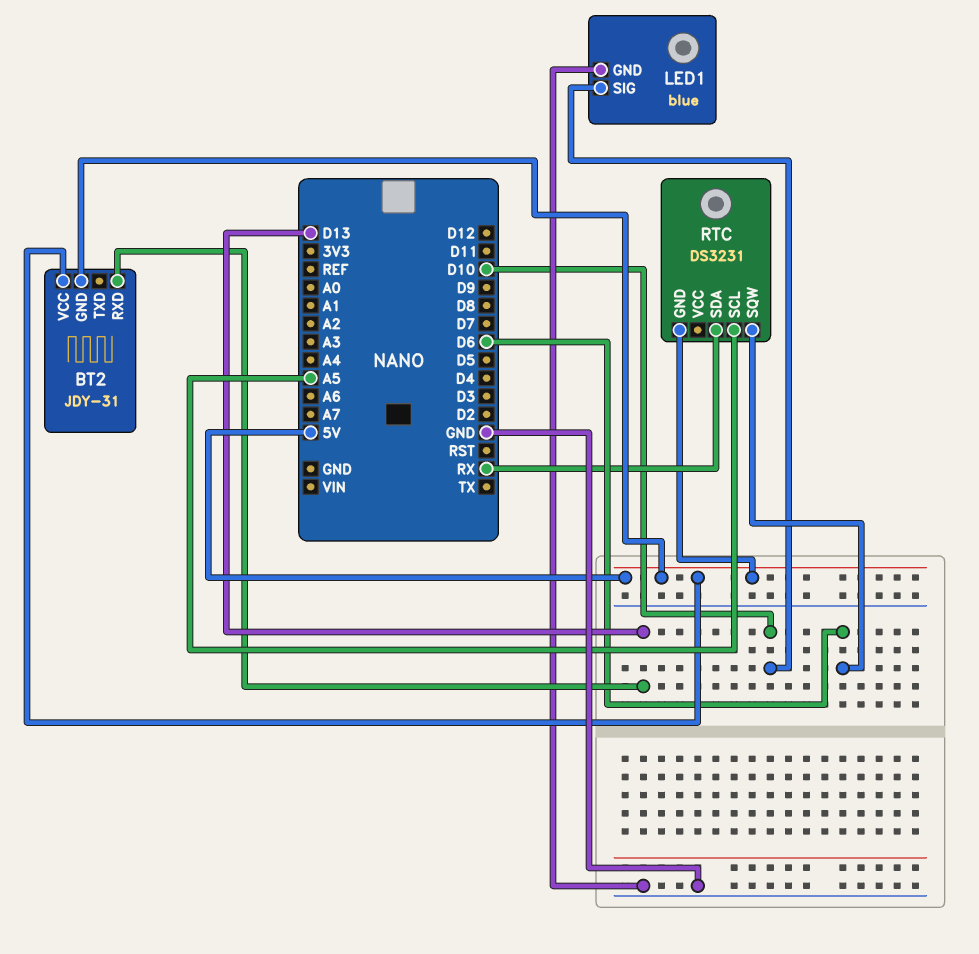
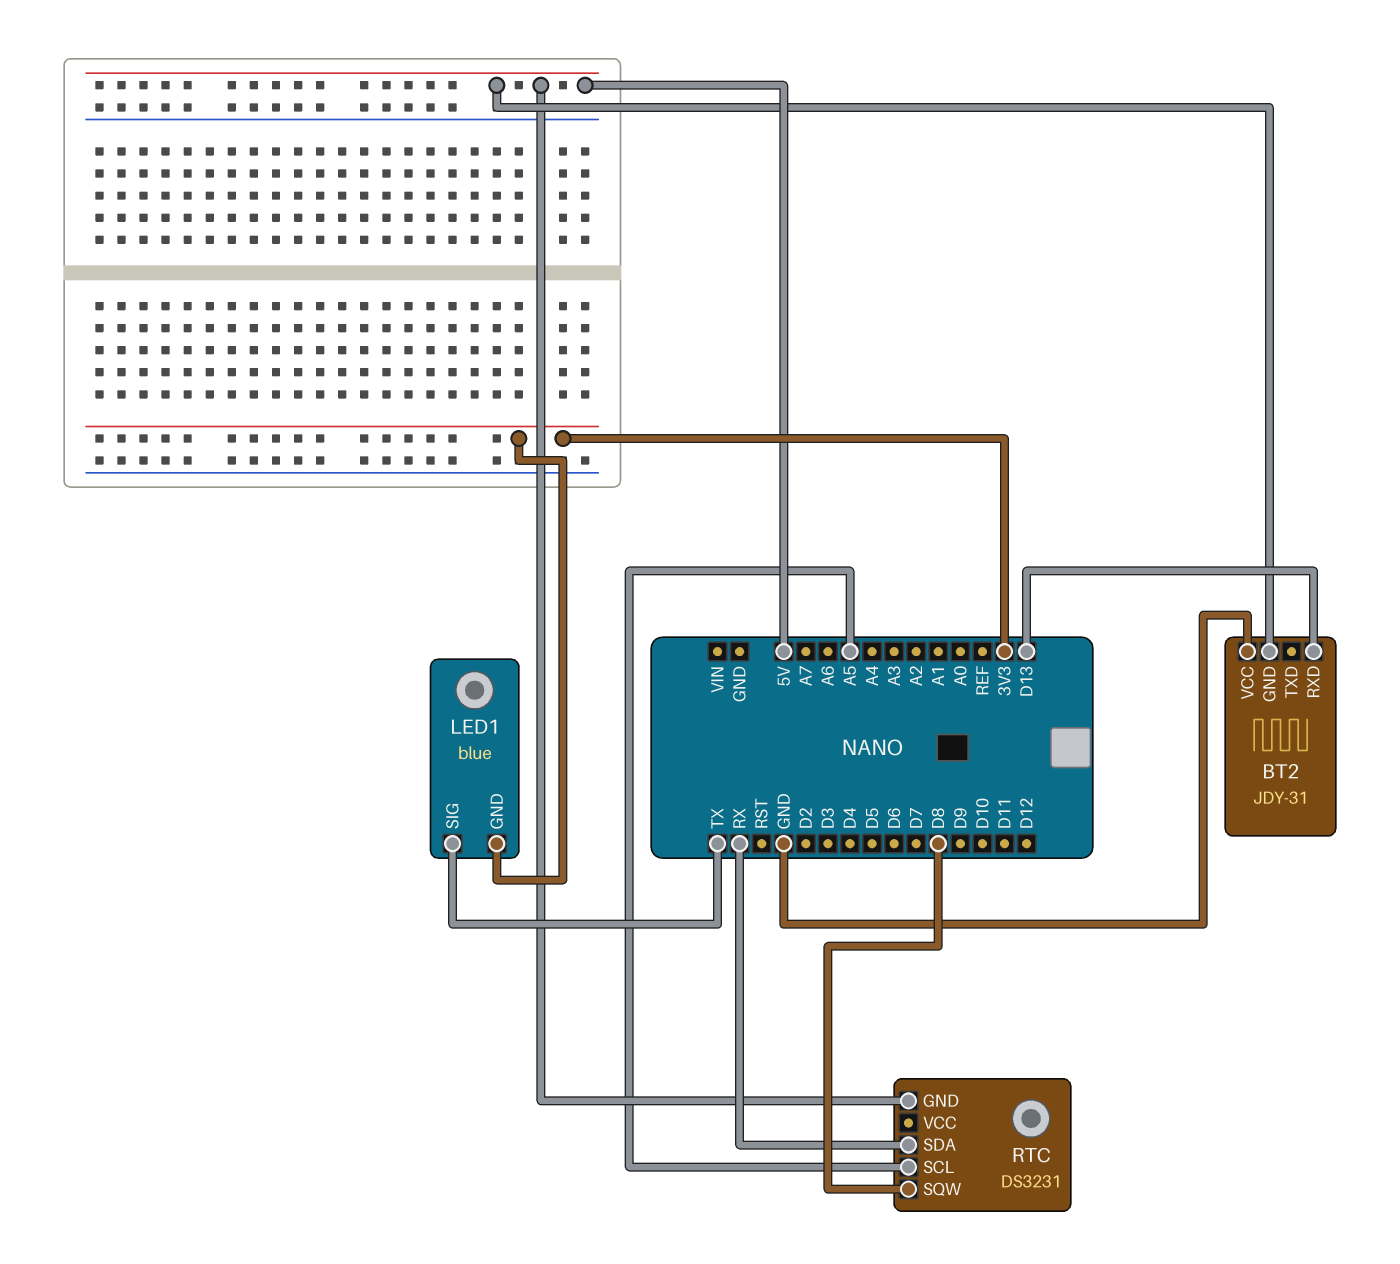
BT2 pin VCC: 5V -> GND
LED1 pin GND: GND -> 3V3
LED1 pin SIG: D10 -> TX
RTC pin SQW: D6 -> D8

